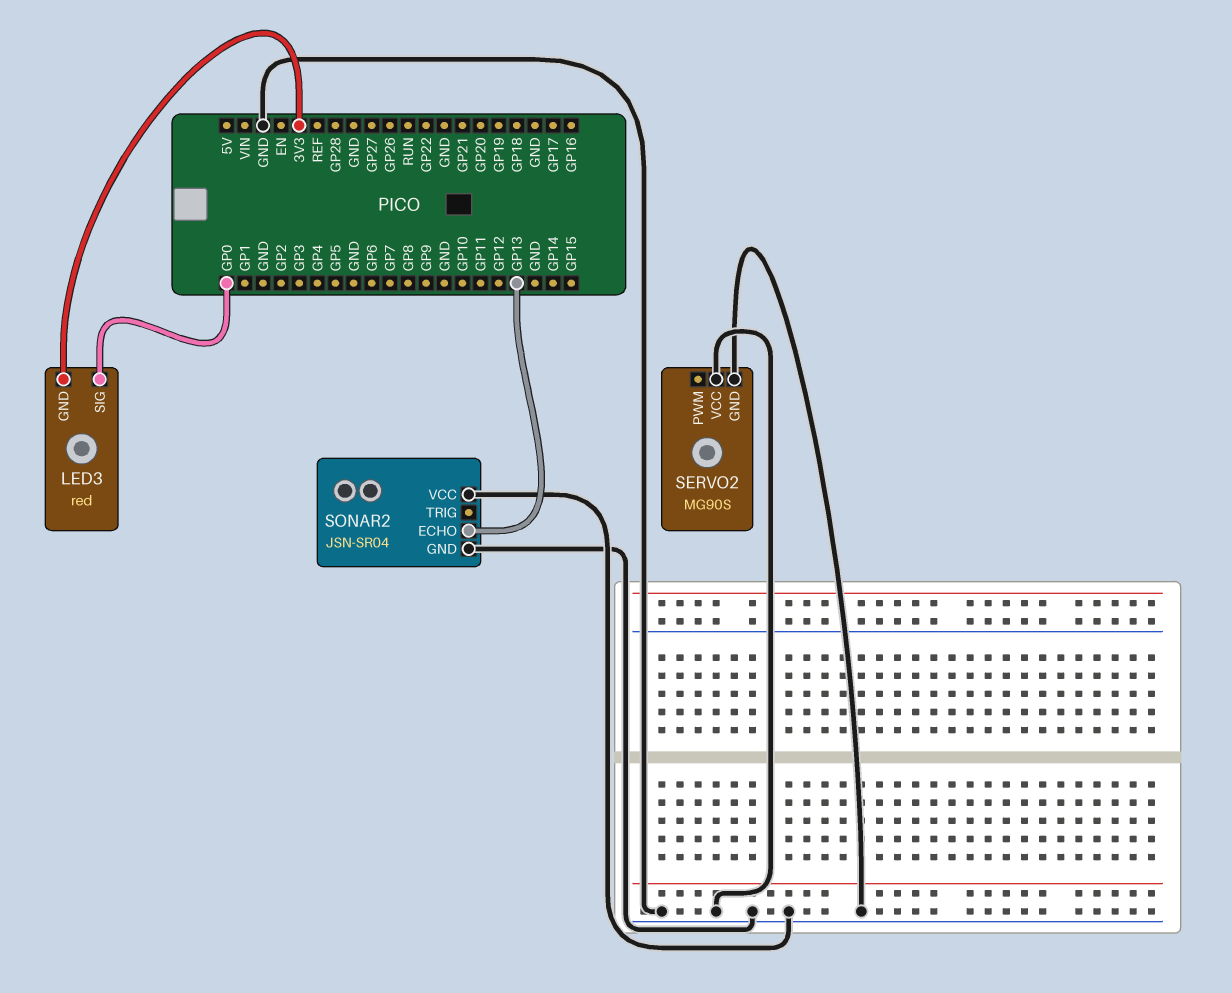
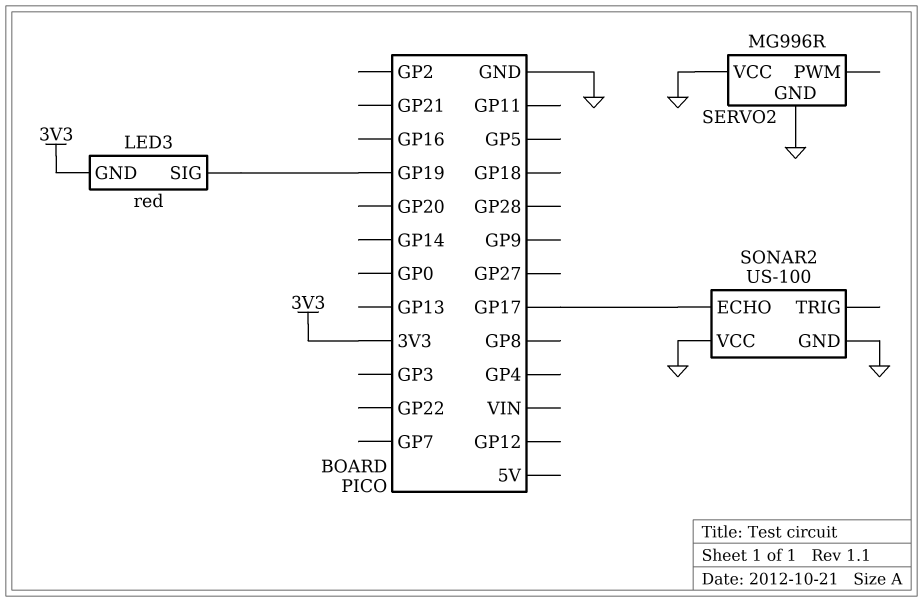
LED3 pin SIG: GP0 -> GP19
SERVO2: MG90S -> MG996R
SONAR2: JSN-SR04 -> US-100
SONAR2 pin ECHO: GP13 -> GP17

